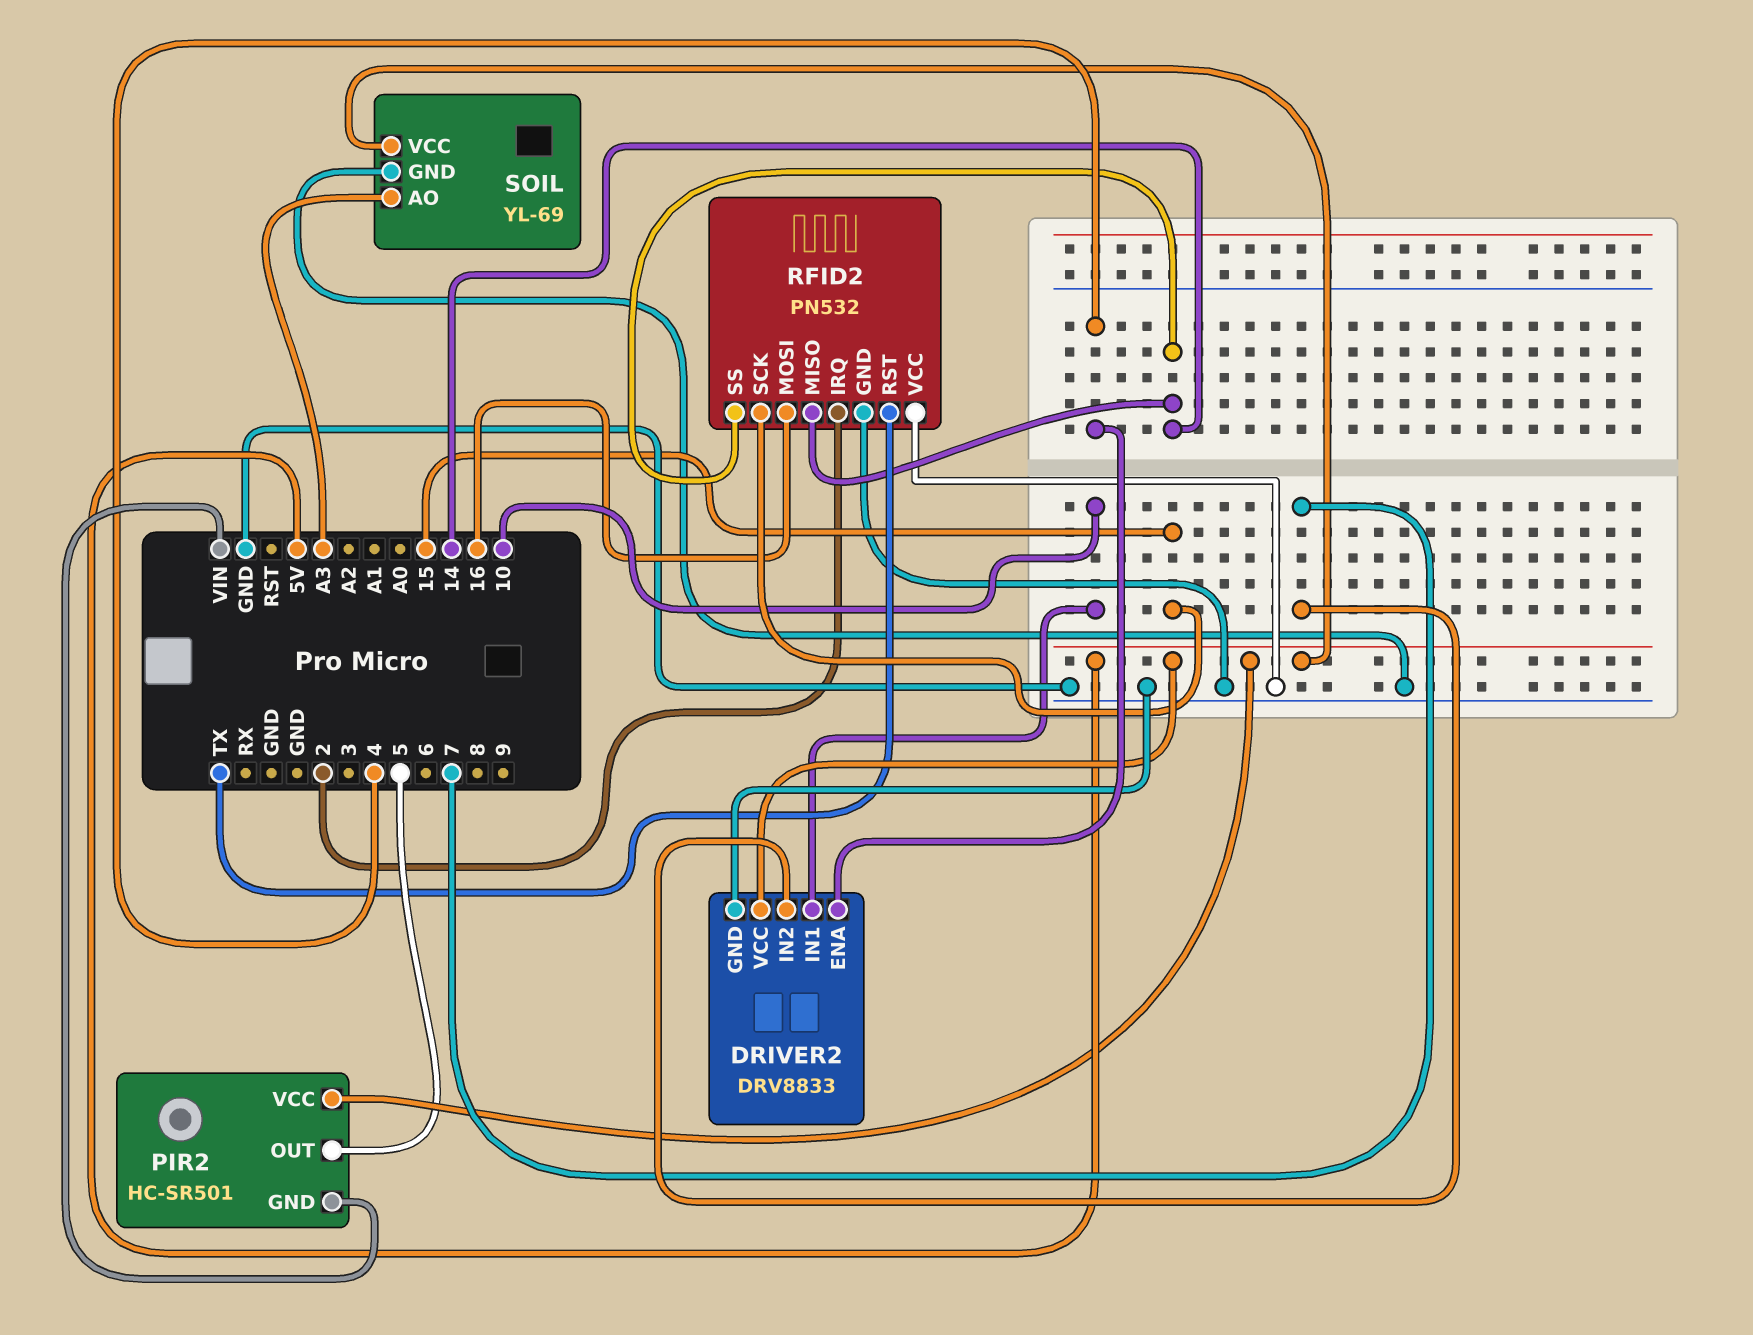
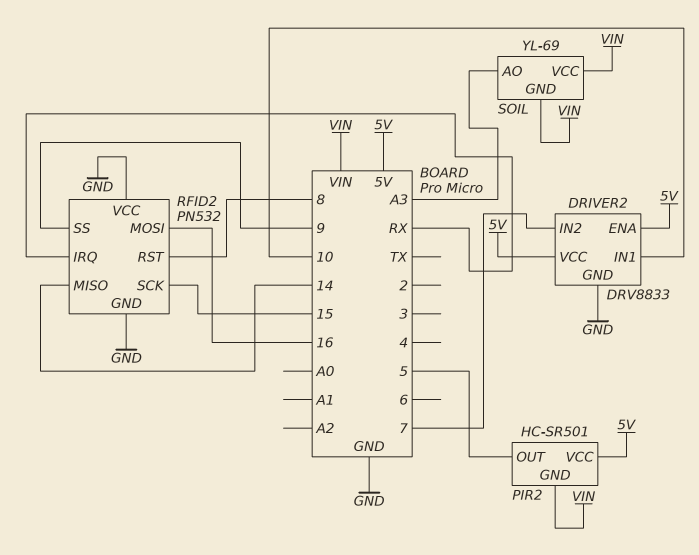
DRIVER2 pin ENA: 4 -> 5V
RFID2 pin IRQ: 2 -> RX
RFID2 pin RST: TX -> 8
RFID2 pin SS: 14 -> 9
SOIL pin GND: GND -> VIN
SOIL pin VCC: 5V -> VIN

